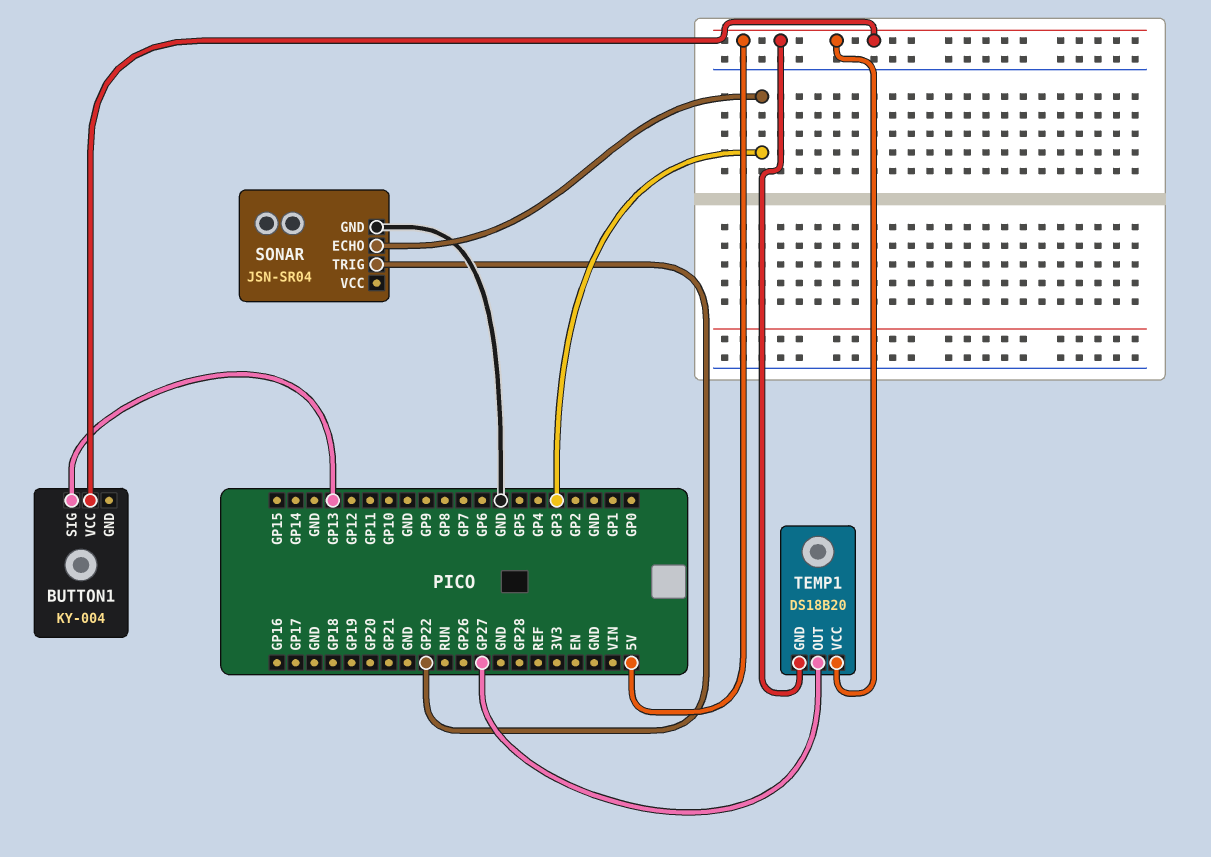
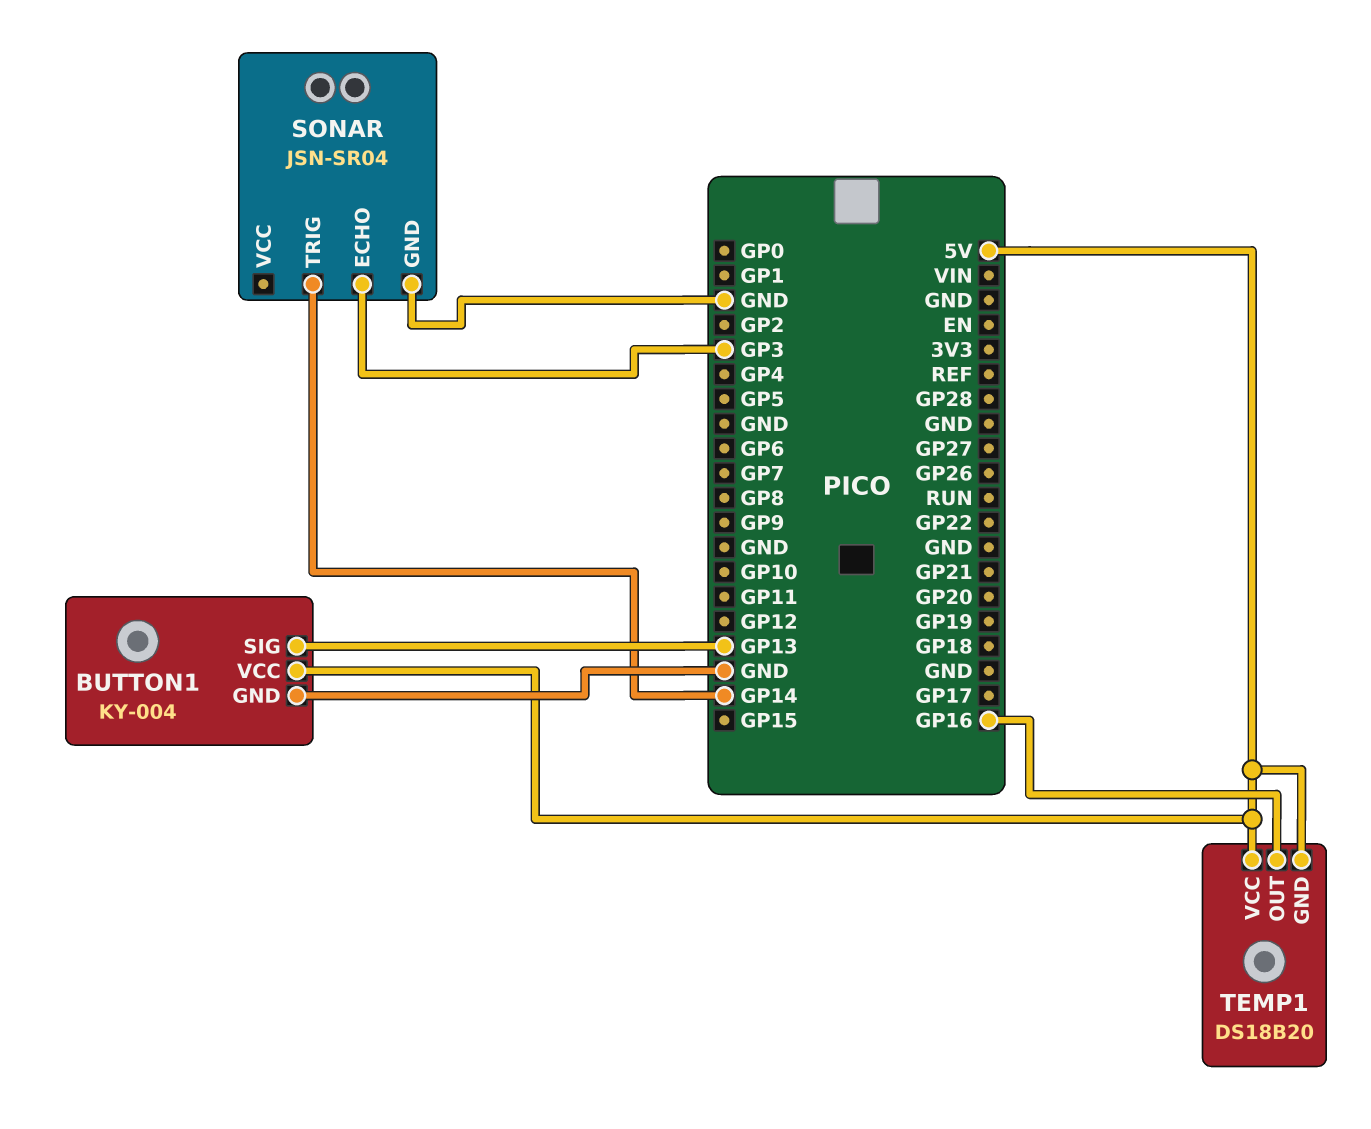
BUTTON1 pin GND: none -> GND
SONAR pin TRIG: GP22 -> GP14
TEMP1 pin OUT: GP27 -> GP16

